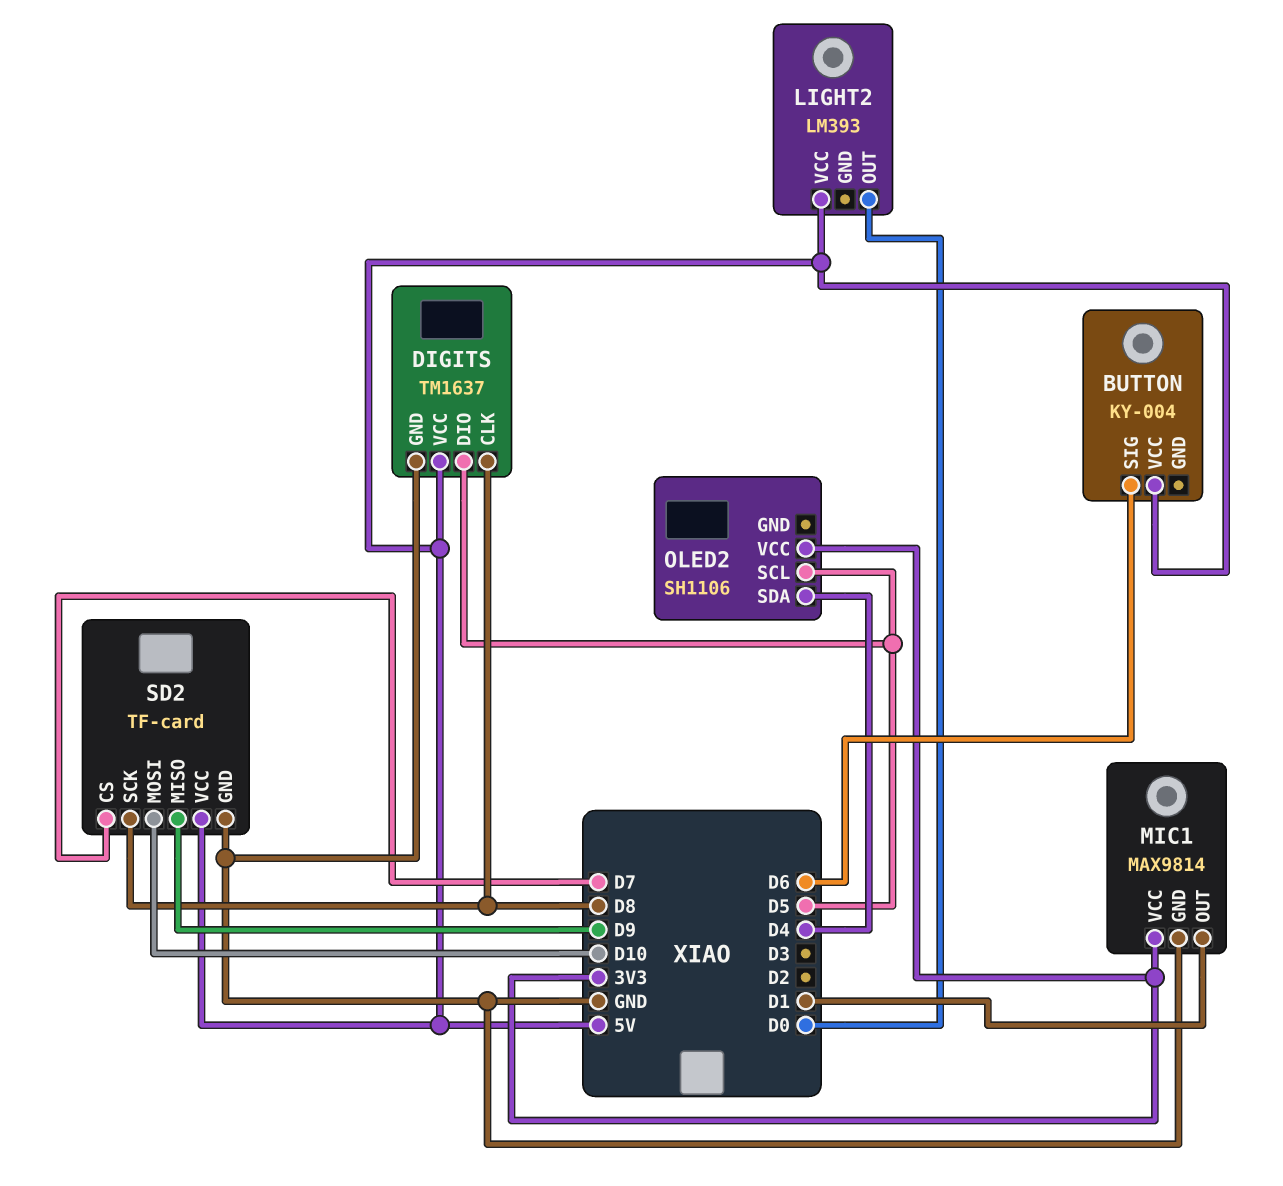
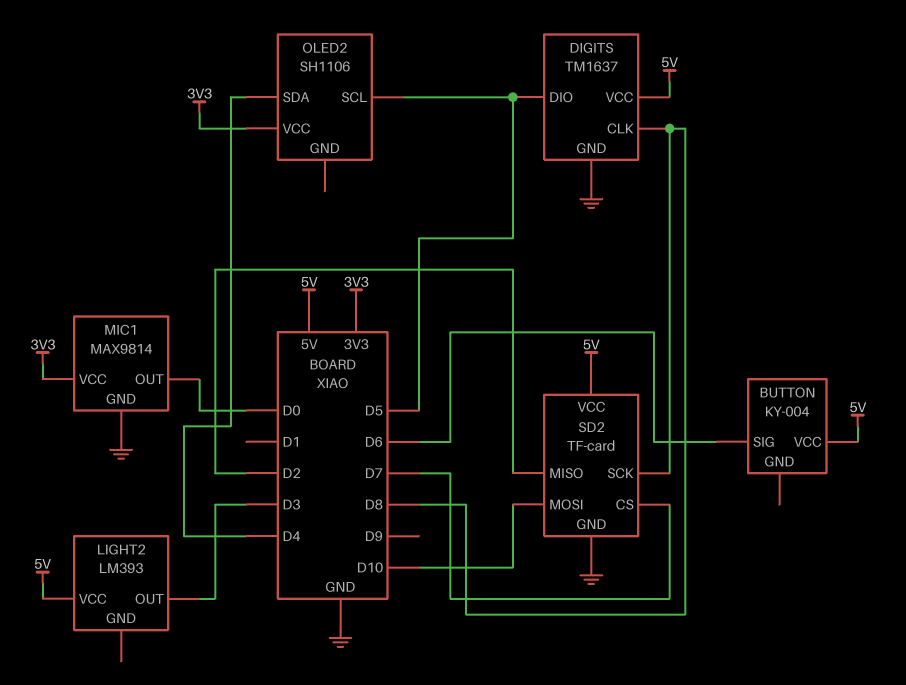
LIGHT2 pin OUT: D0 -> D3
MIC1 pin OUT: D1 -> D0
SD2 pin MISO: D9 -> D2

